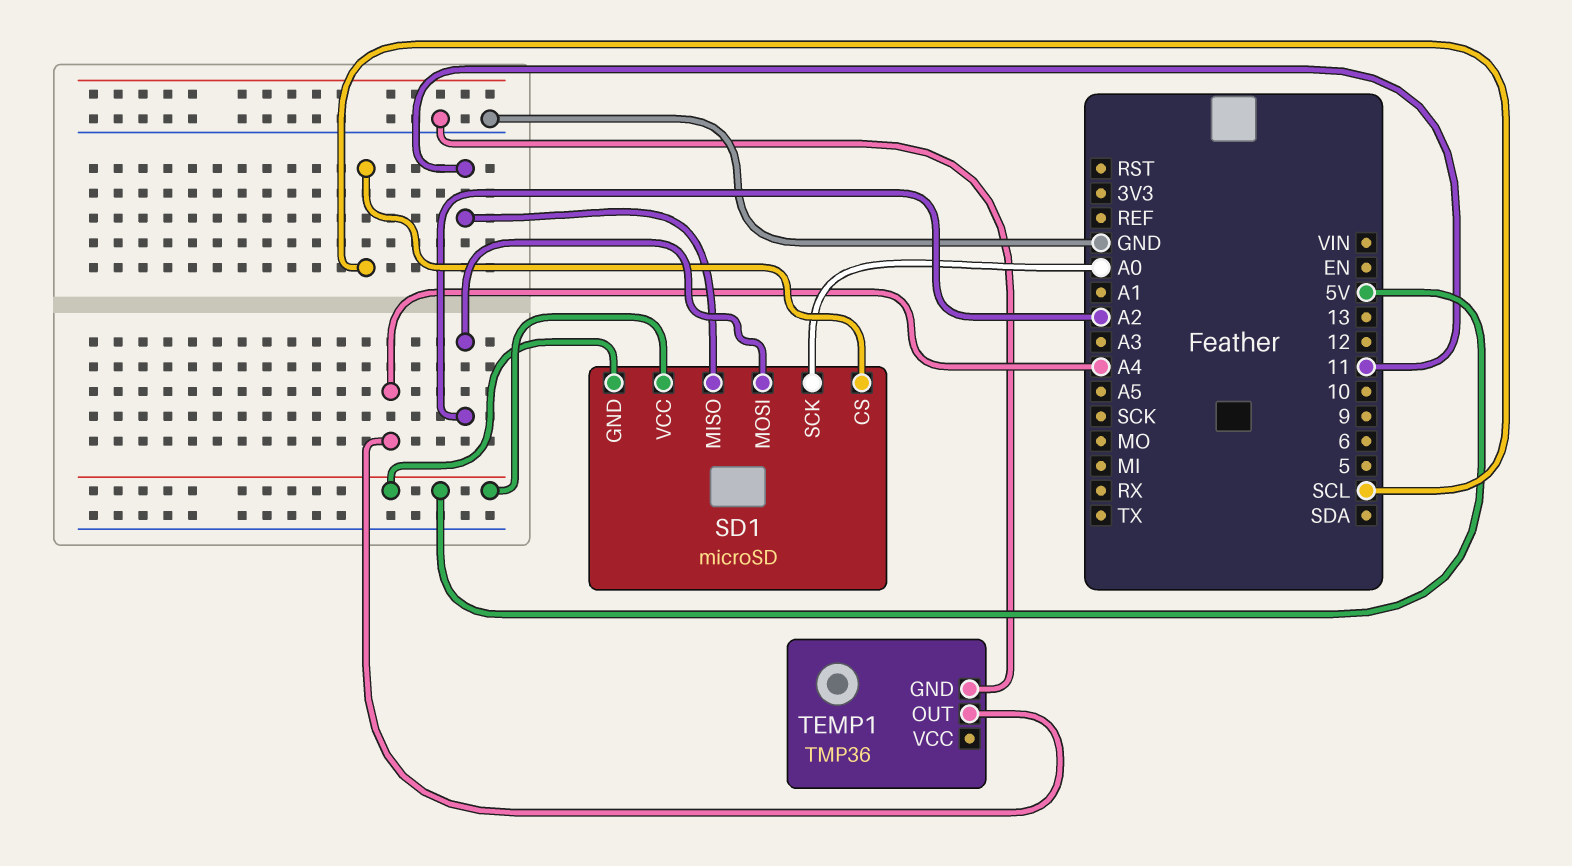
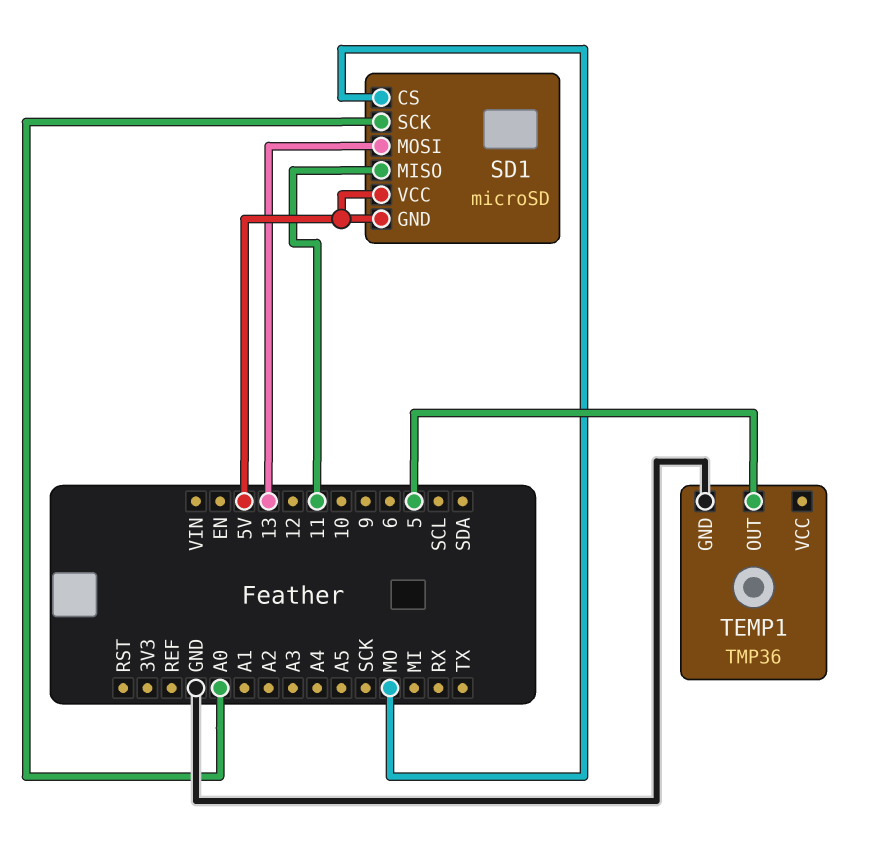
SD1 pin CS: SCL -> MO
SD1 pin MOSI: A2 -> 13
TEMP1 pin OUT: A4 -> 5

